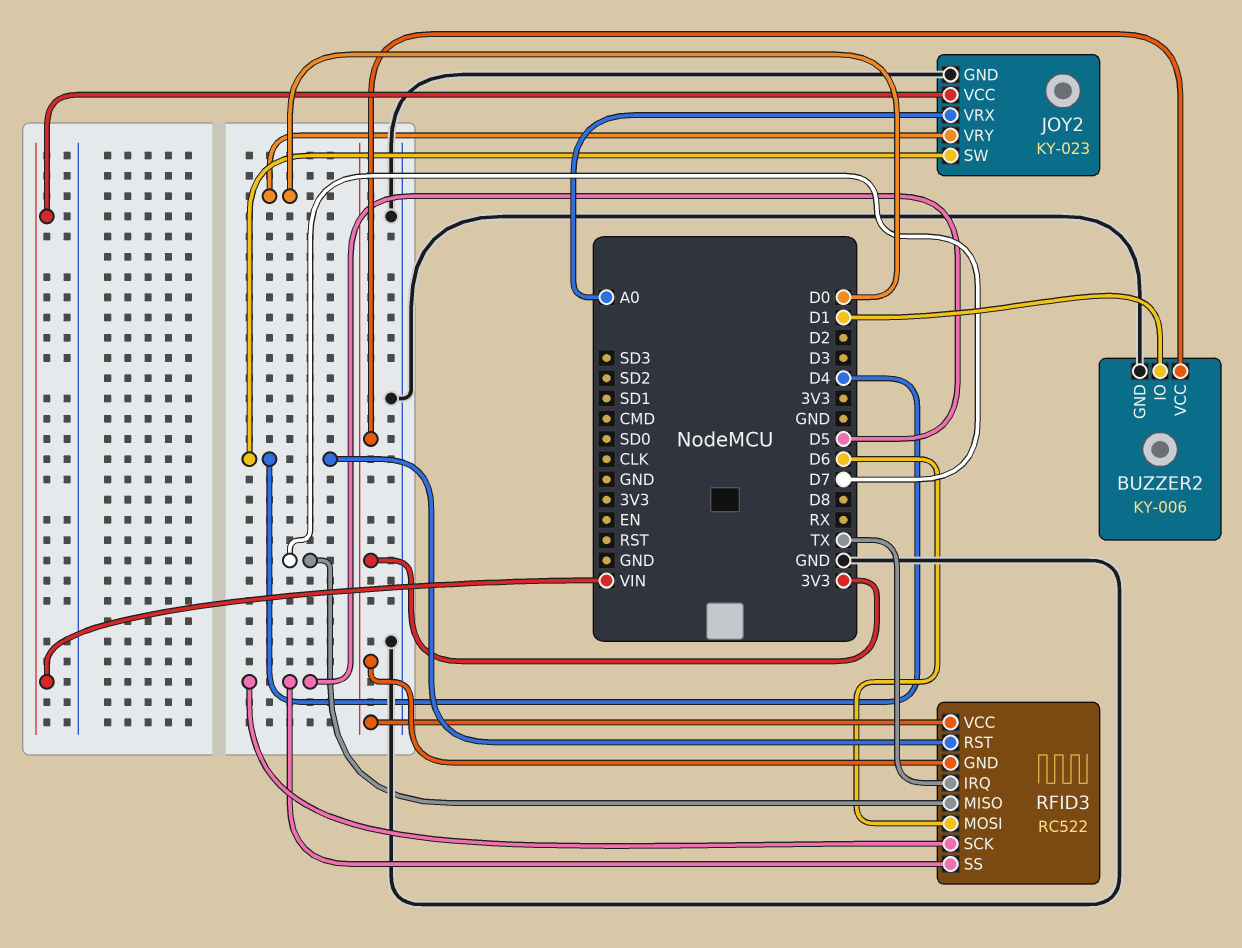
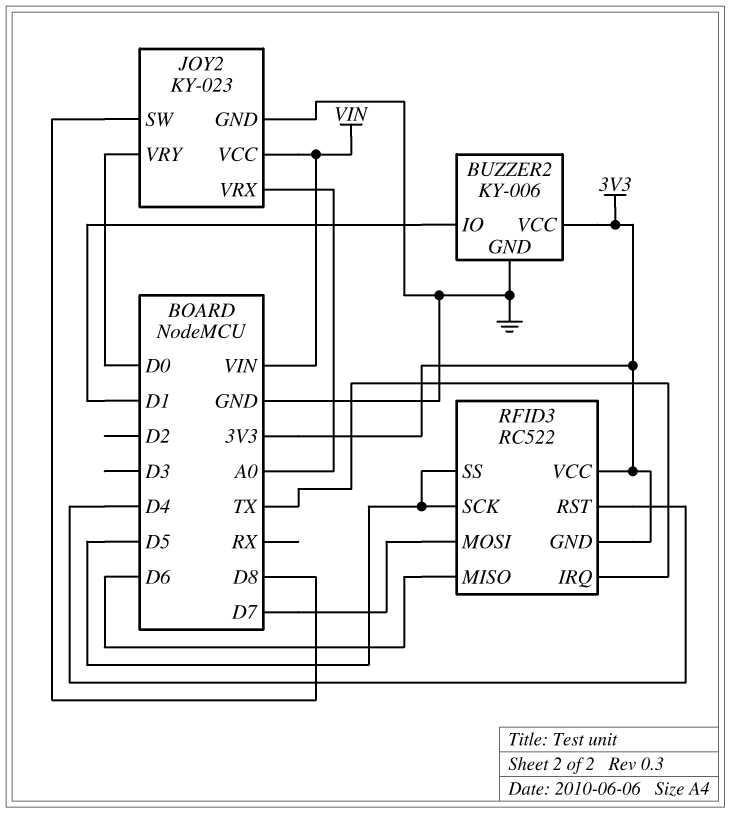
JOY2 pin SW: D4 -> D8
RFID3 pin MISO: D7 -> D6
RFID3 pin MOSI: D6 -> D7

